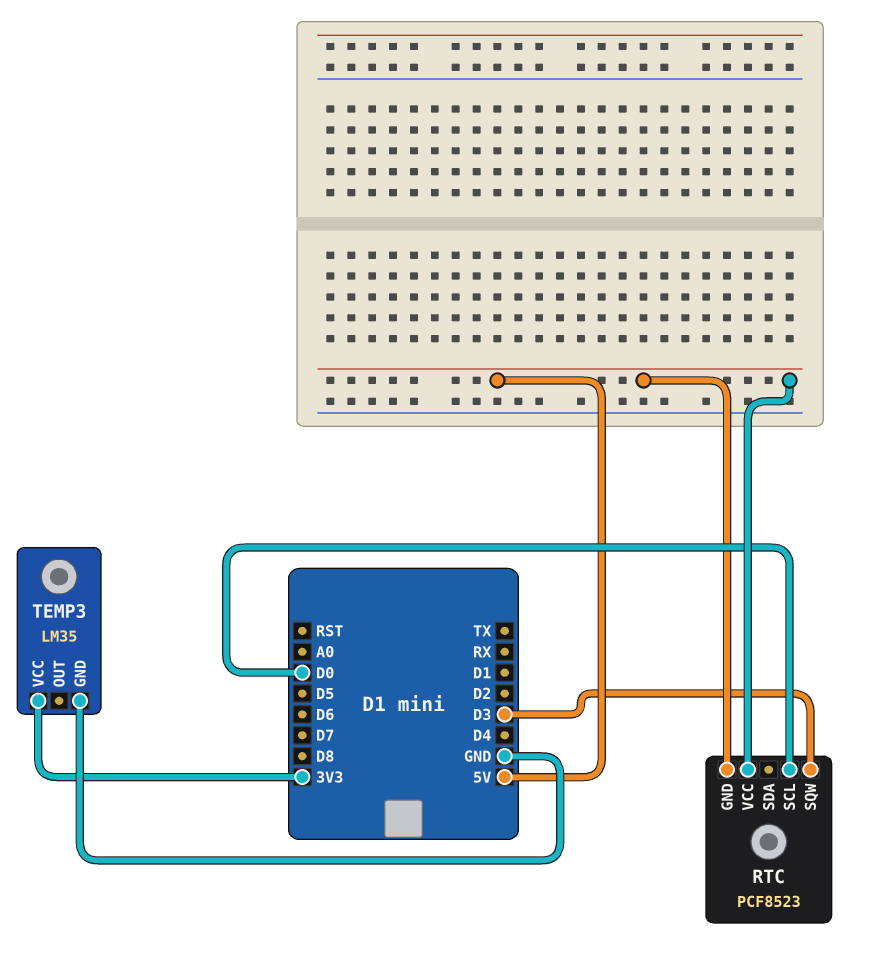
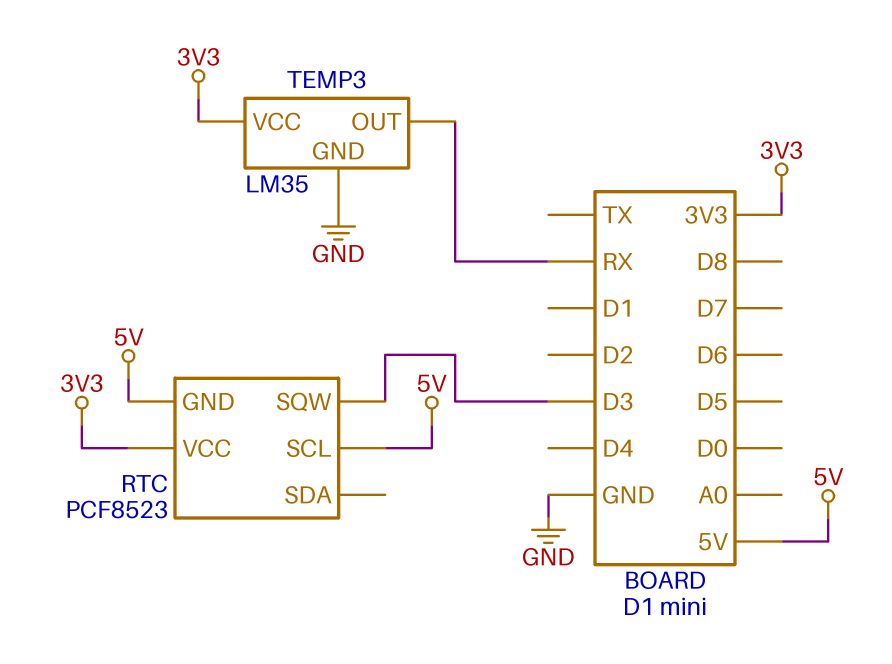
RTC pin SCL: D0 -> 5V
RTC pin VCC: 5V -> 3V3
TEMP3 pin OUT: none -> RX

